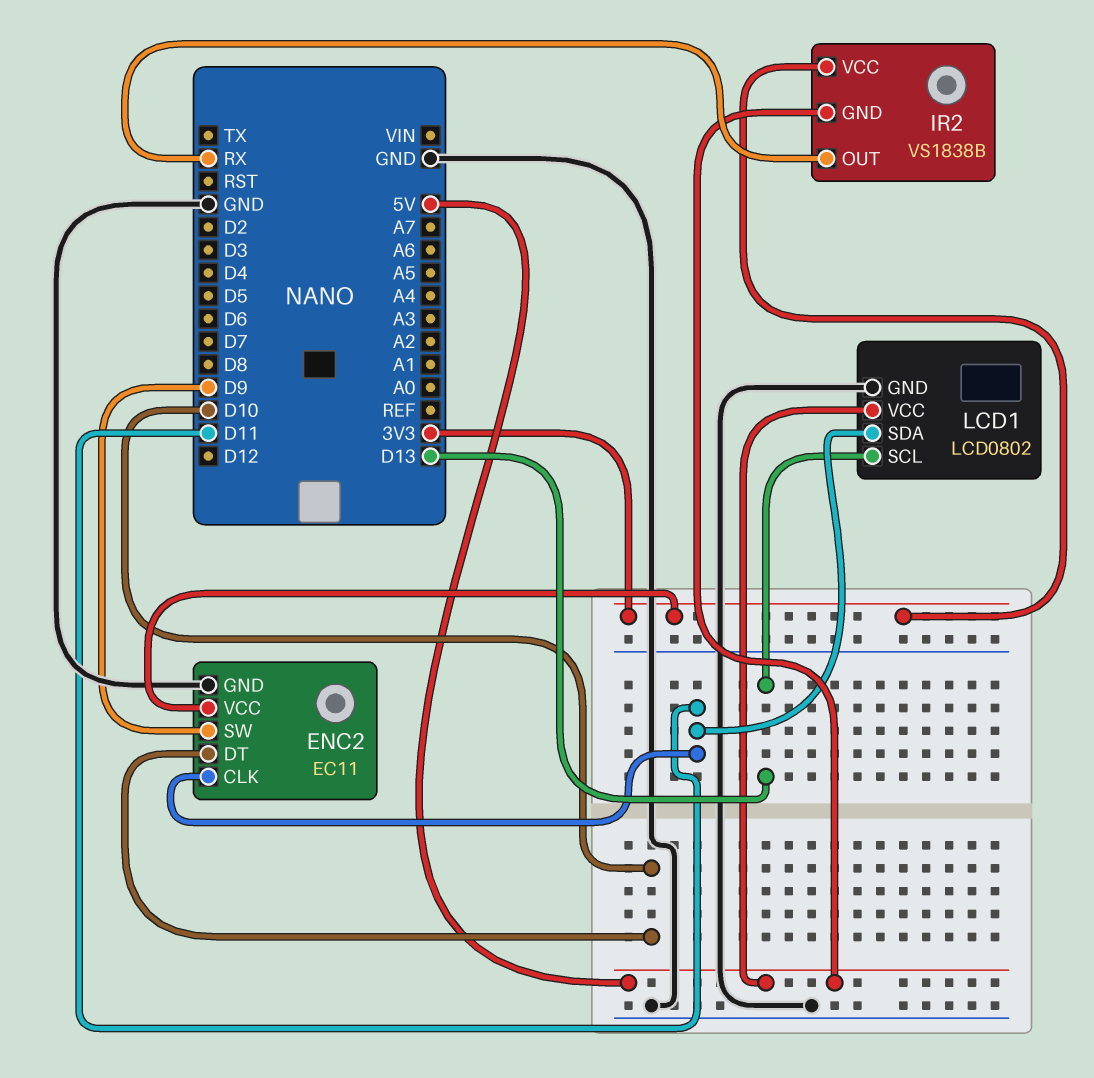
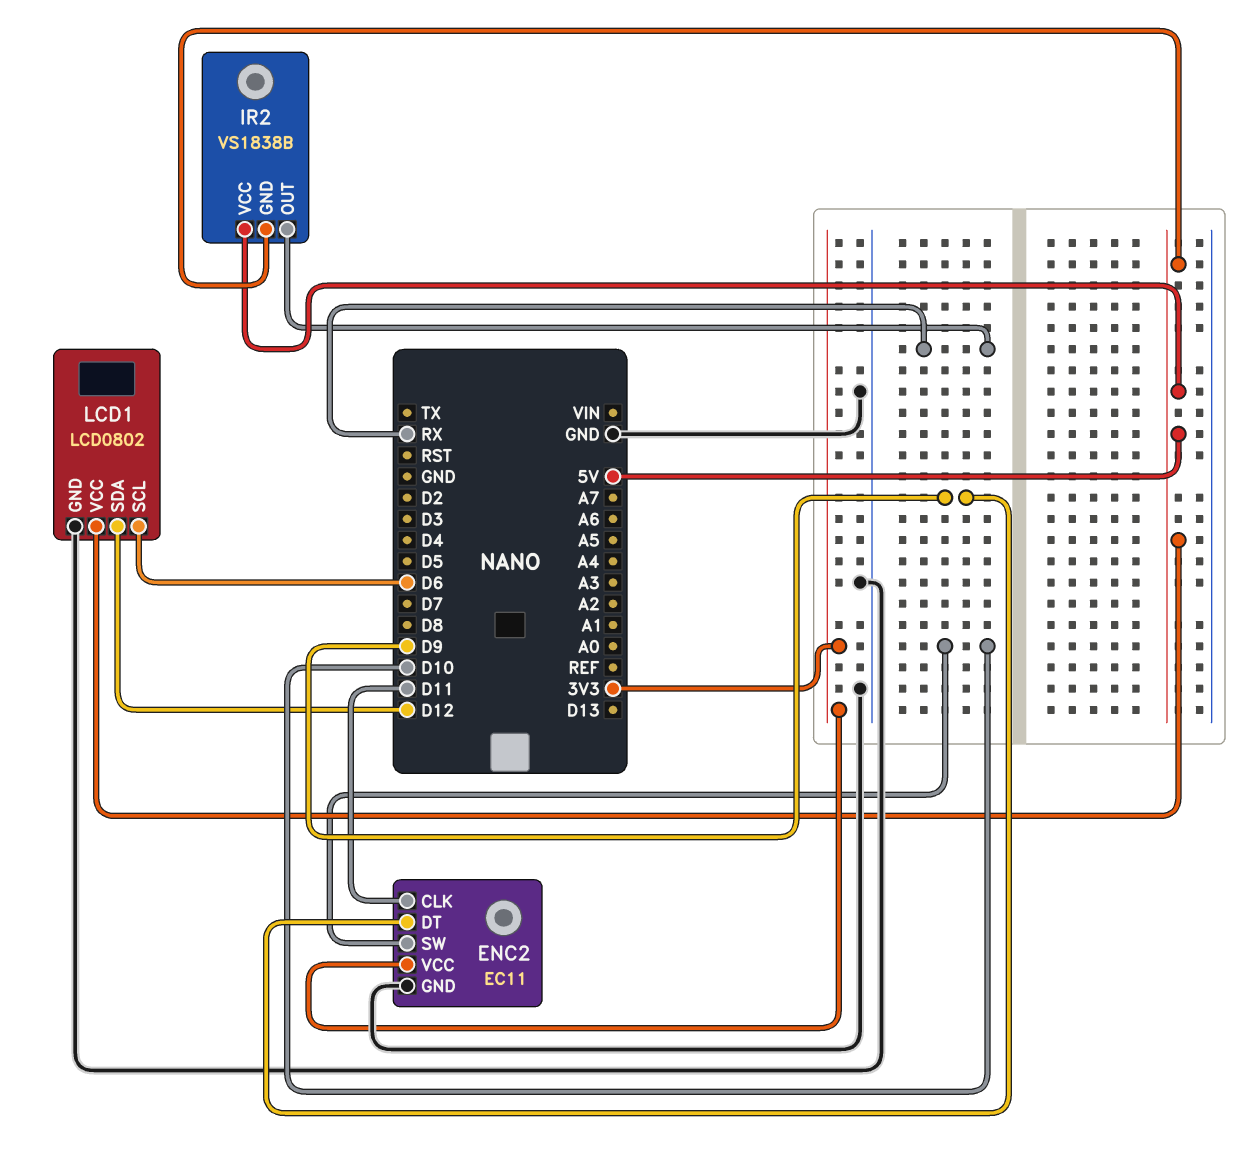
ENC2 pin DT: D10 -> D9
ENC2 pin SW: D9 -> D10
IR2 pin VCC: 3V3 -> 5V
LCD1 pin SCL: D13 -> D6
LCD1 pin SDA: D11 -> D12

